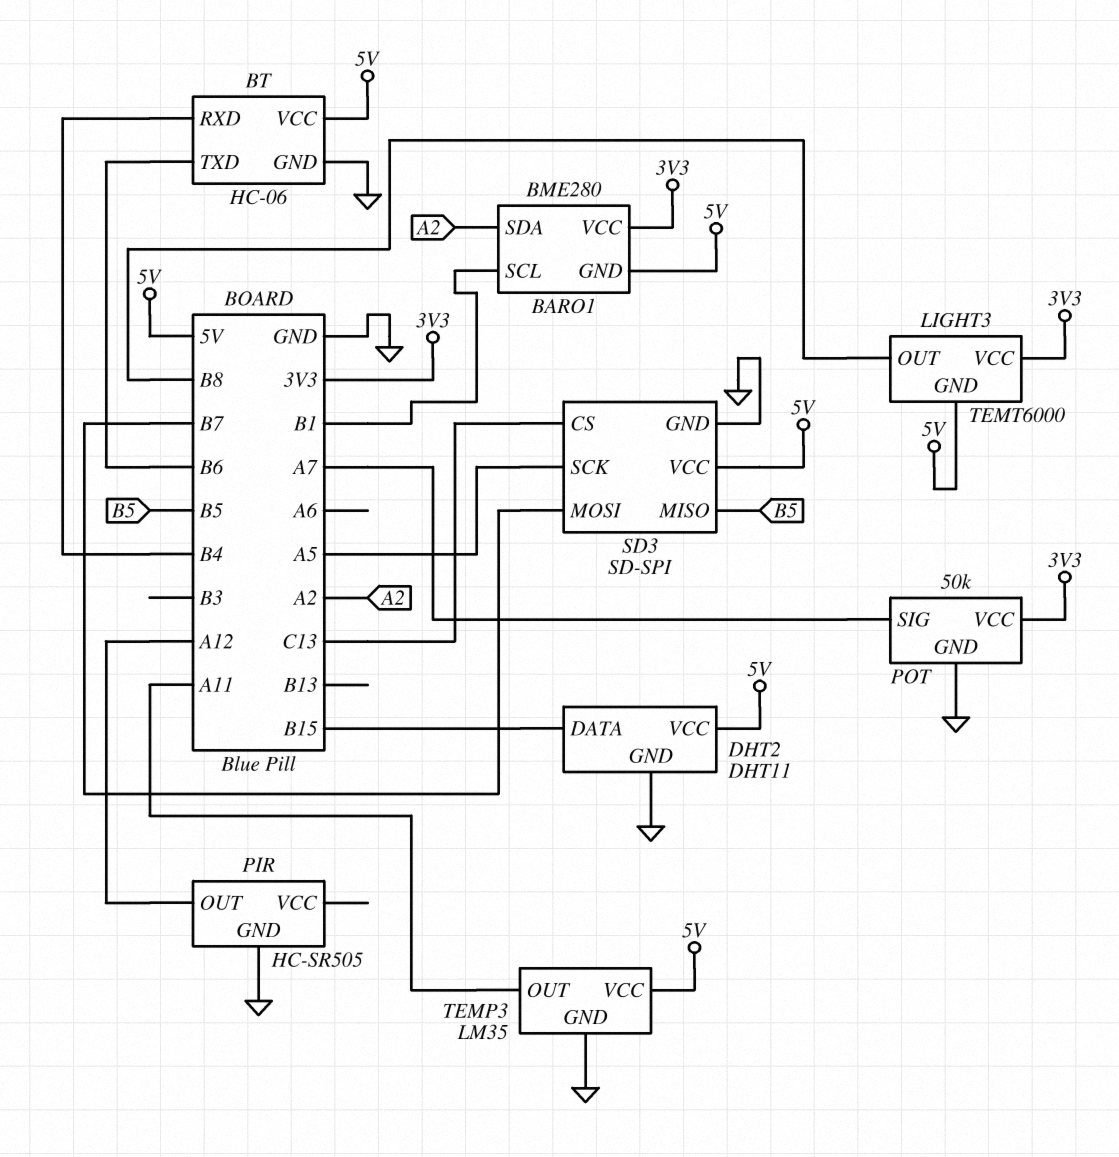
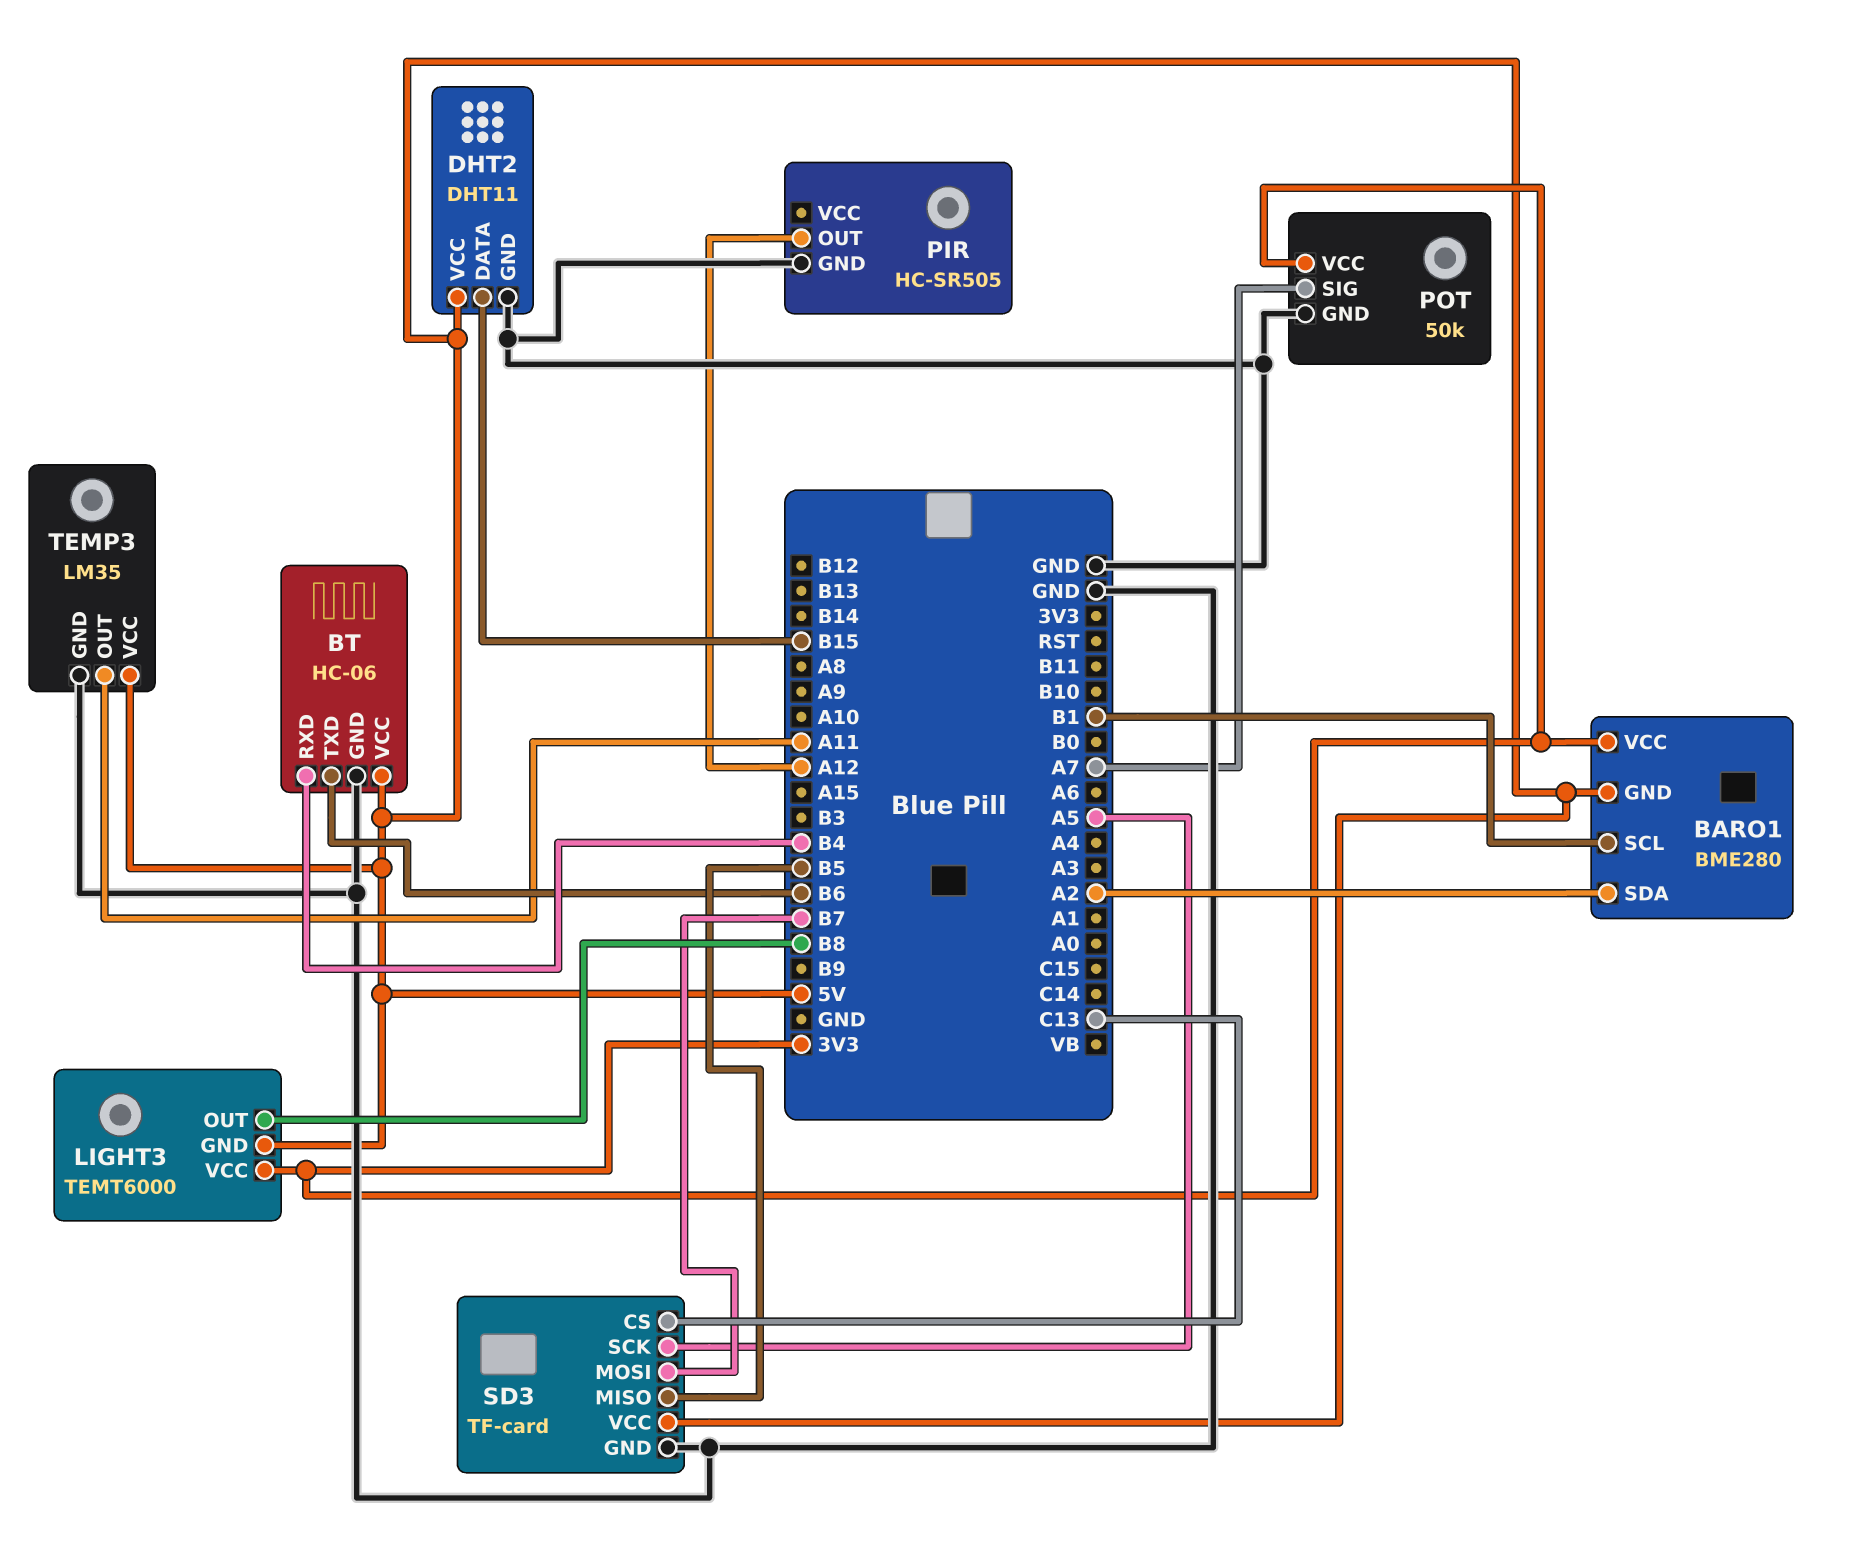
SD3: SD-SPI -> TF-card

